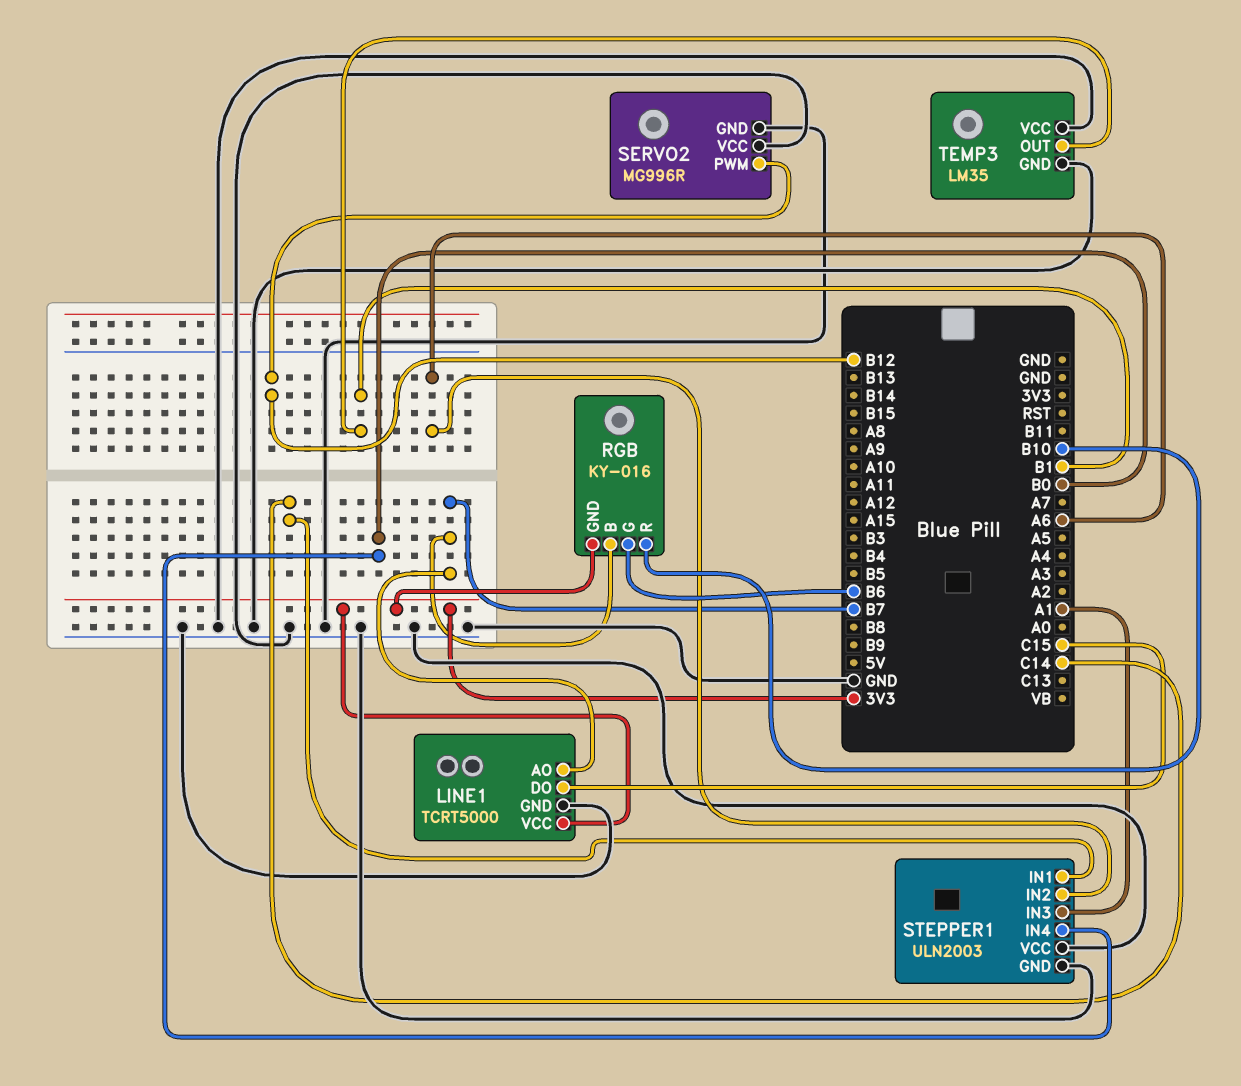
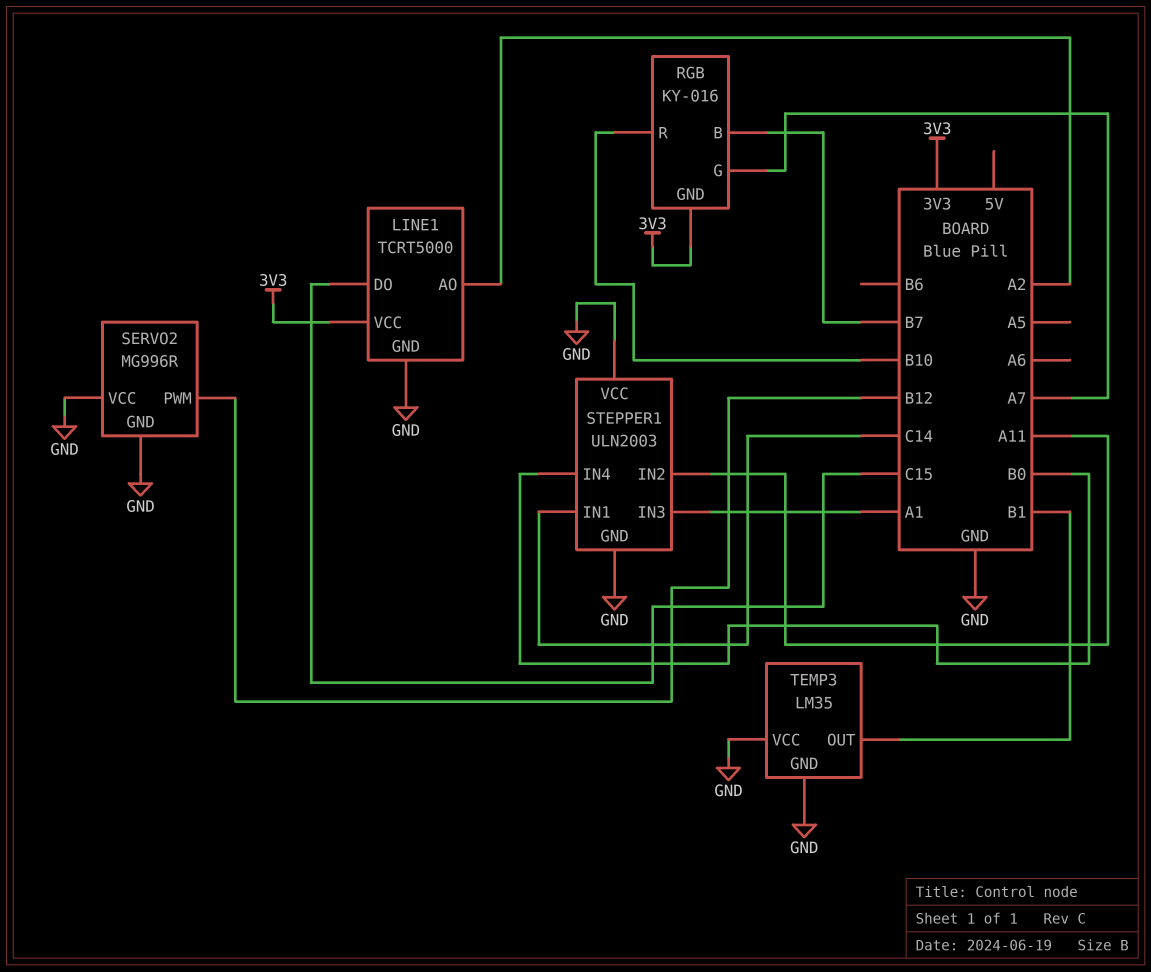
LINE1 pin AO: B7 -> A2
RGB pin G: B6 -> A7
STEPPER1 pin IN2: A6 -> A11

